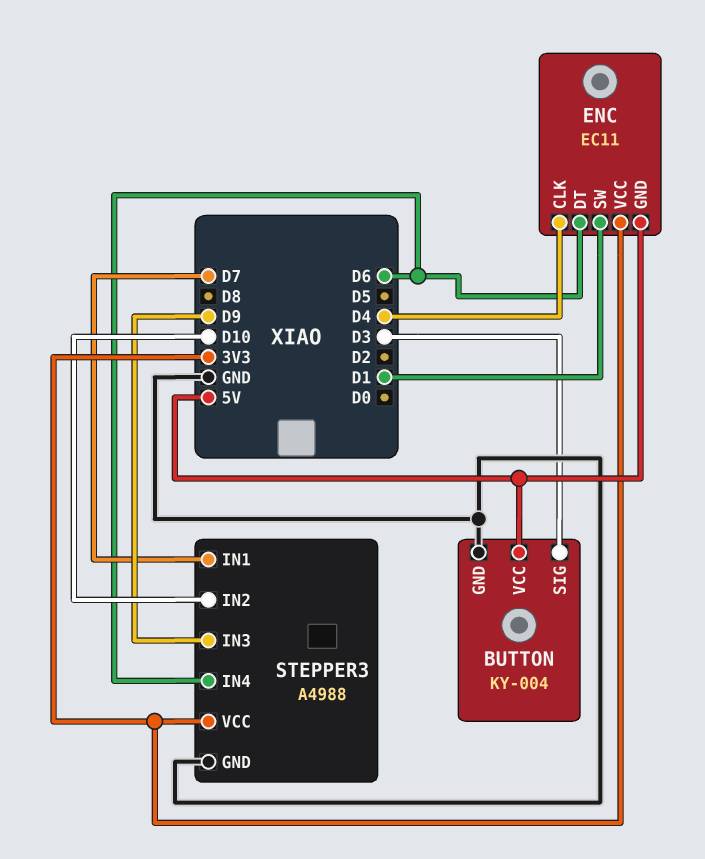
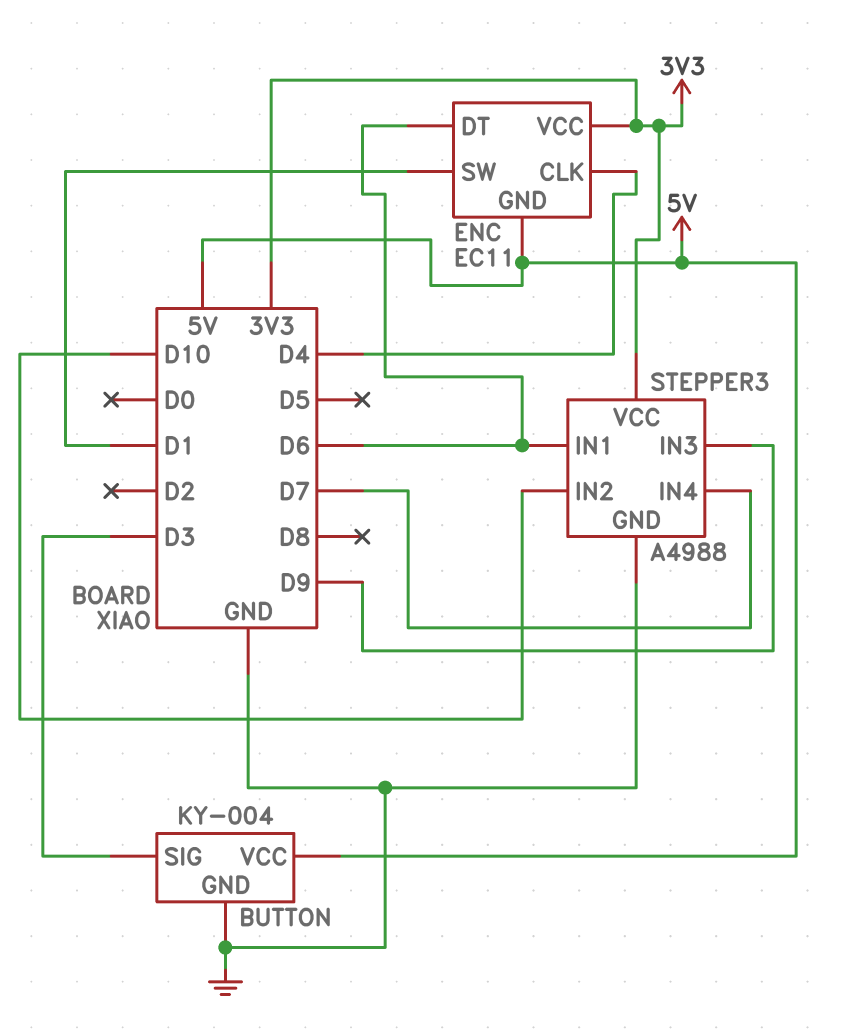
STEPPER3 pin IN1: D7 -> D6
STEPPER3 pin IN4: D6 -> D7

